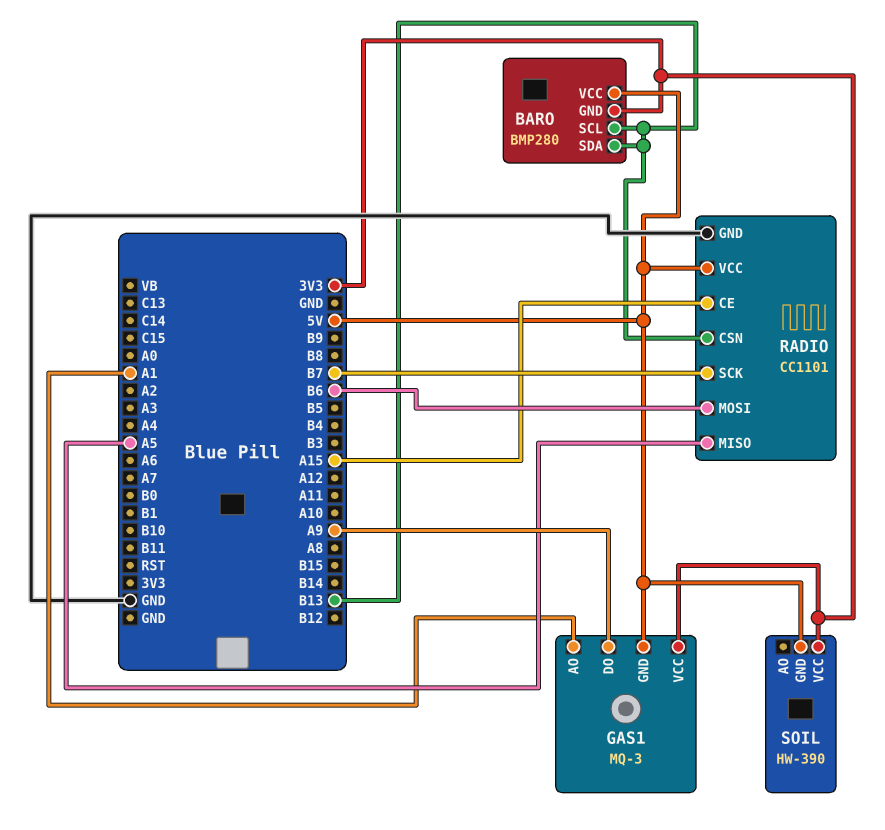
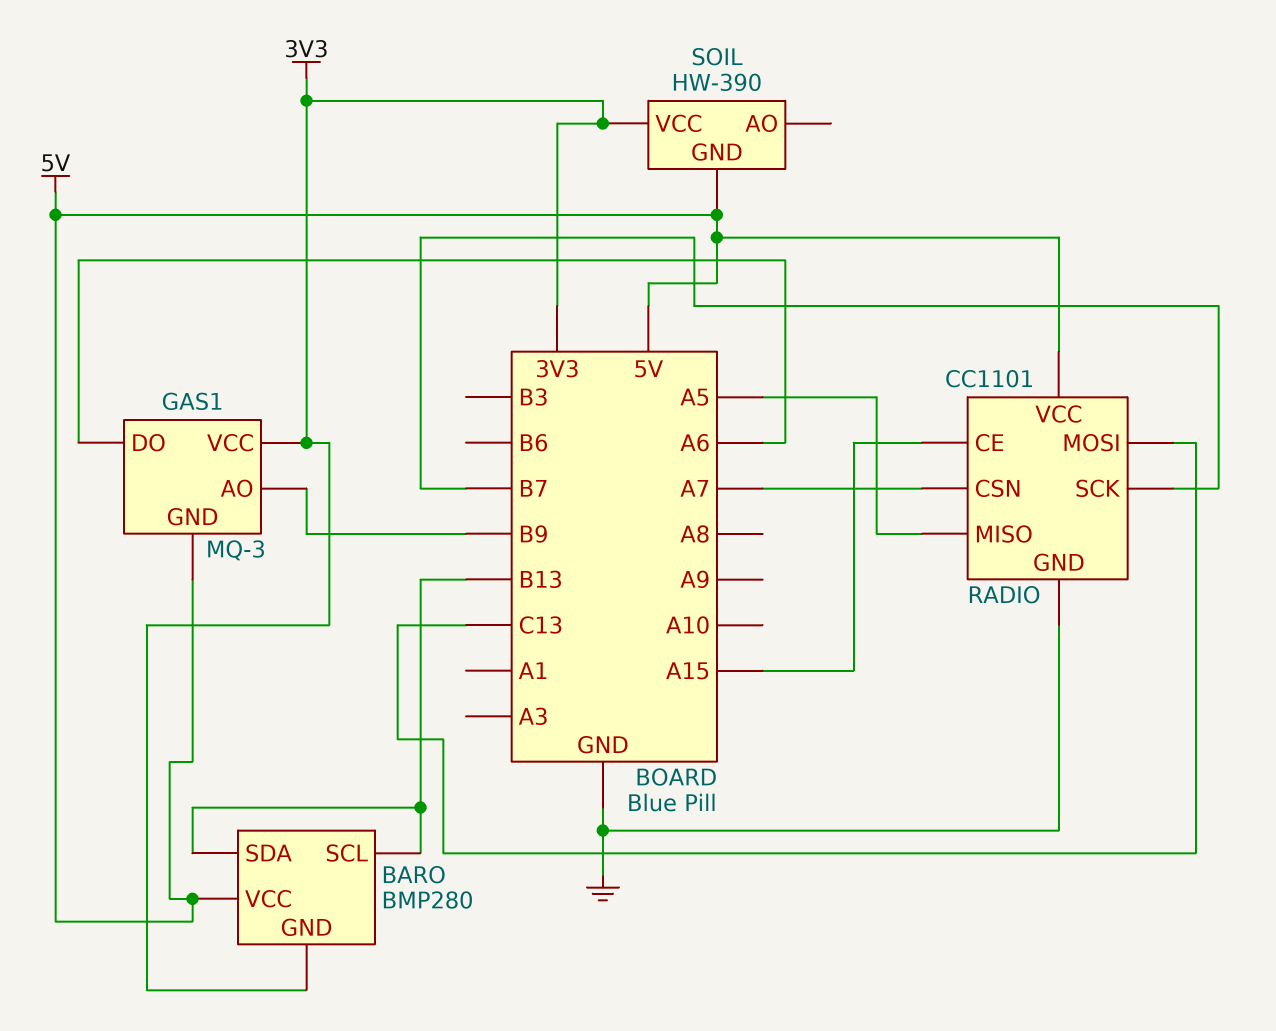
GAS1 pin AO: A1 -> B9
GAS1 pin DO: A9 -> A6
RADIO pin CSN: B13 -> A7
RADIO pin MOSI: B6 -> C13

